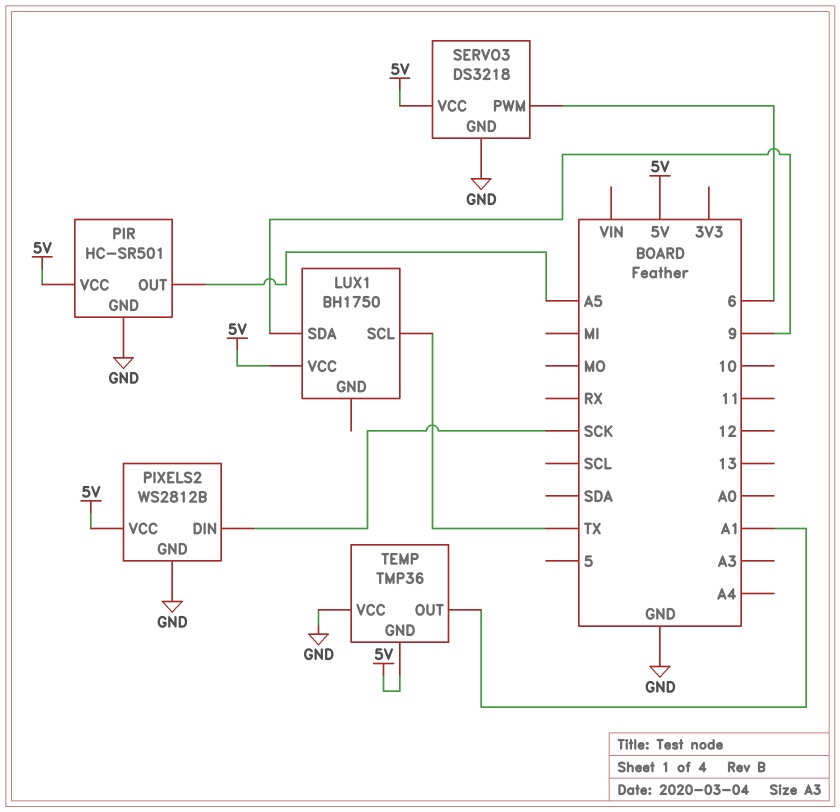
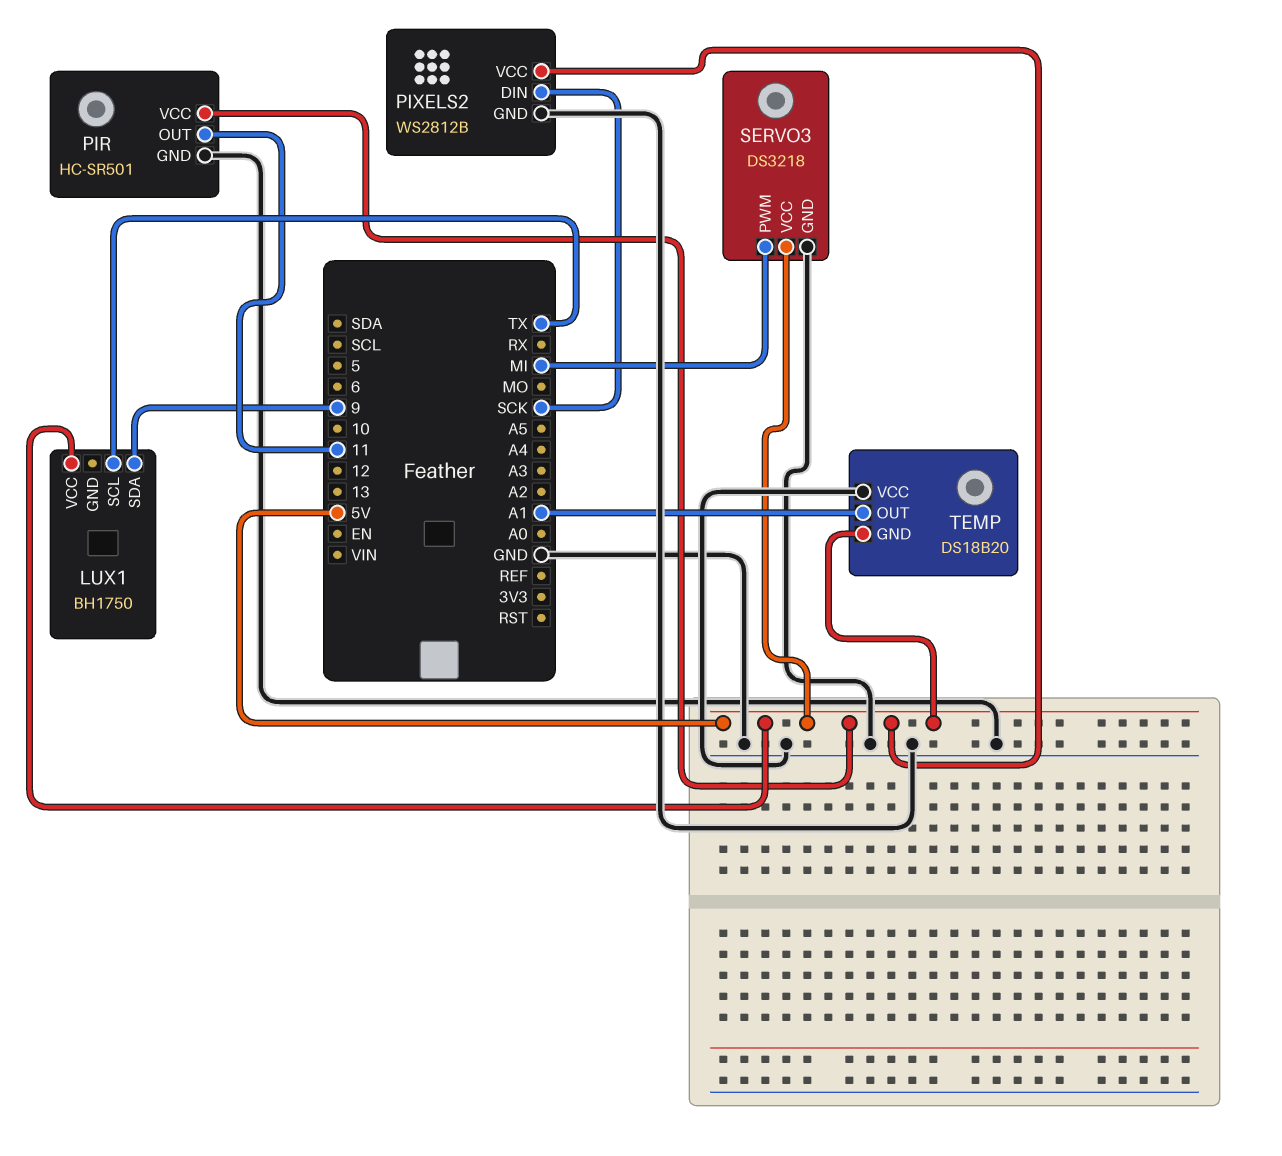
PIR pin OUT: A5 -> 11
SERVO3 pin PWM: 6 -> MI
TEMP: TMP36 -> DS18B20

